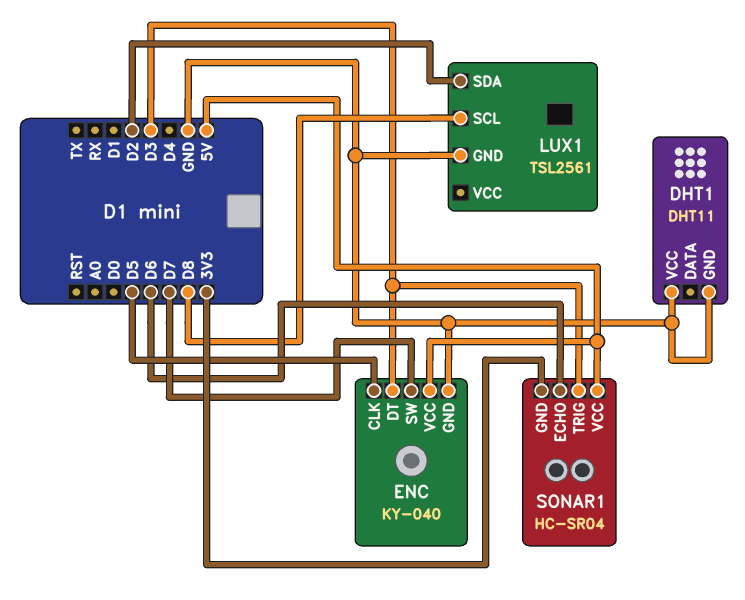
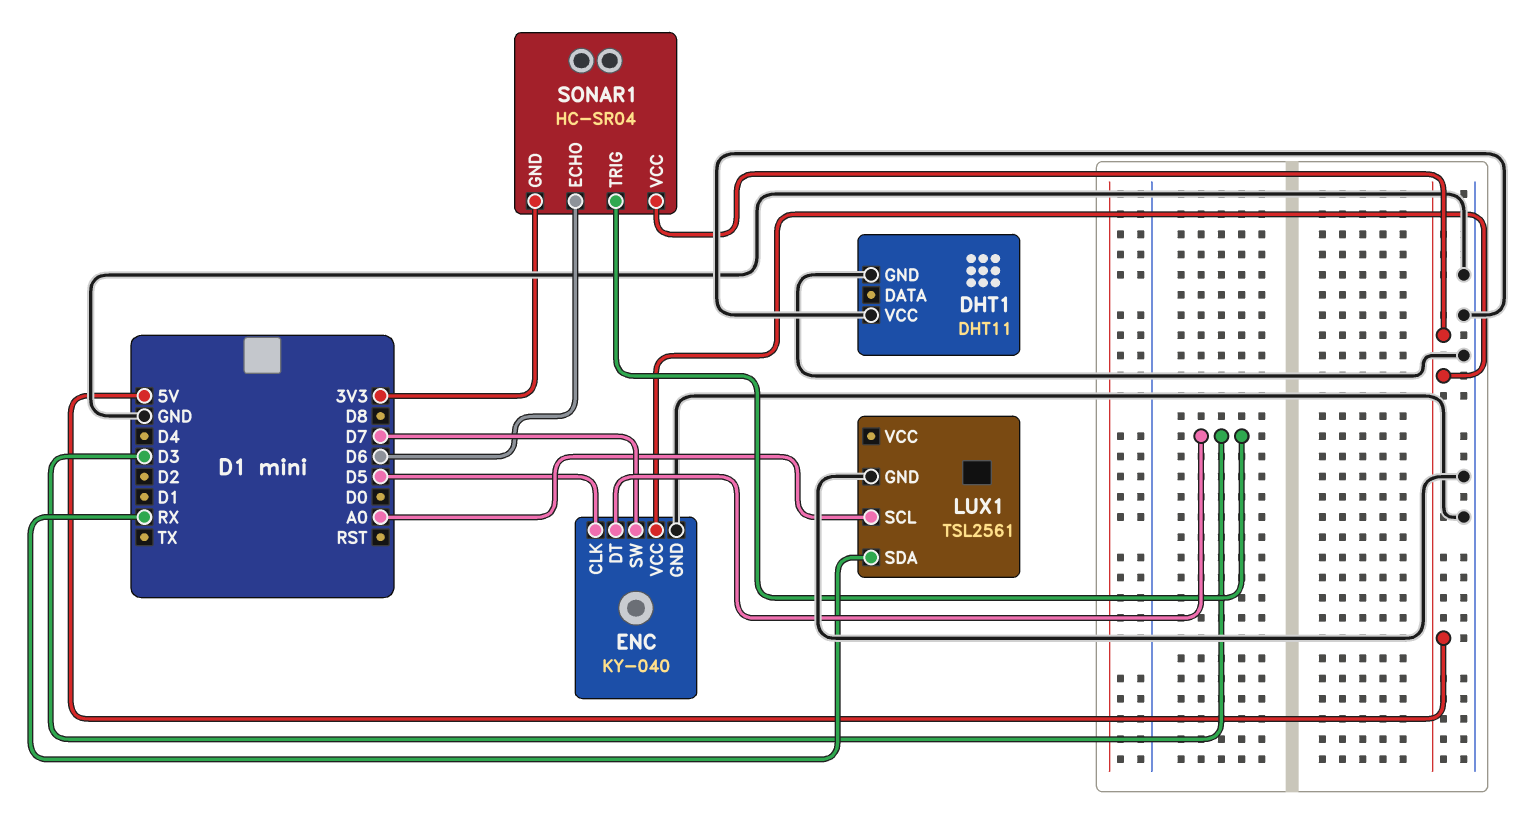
LUX1 pin SCL: D8 -> A0
LUX1 pin SDA: D2 -> RX

